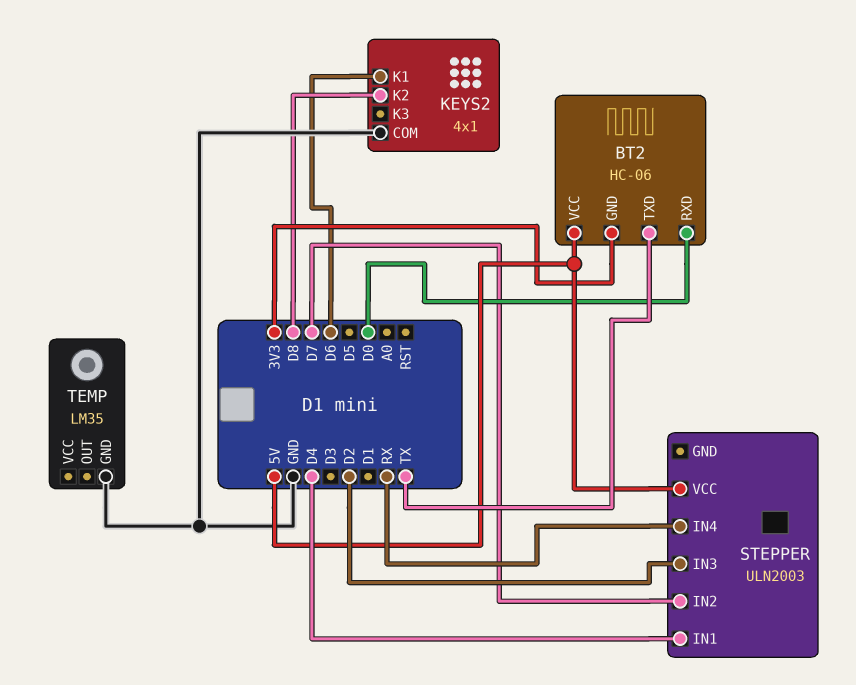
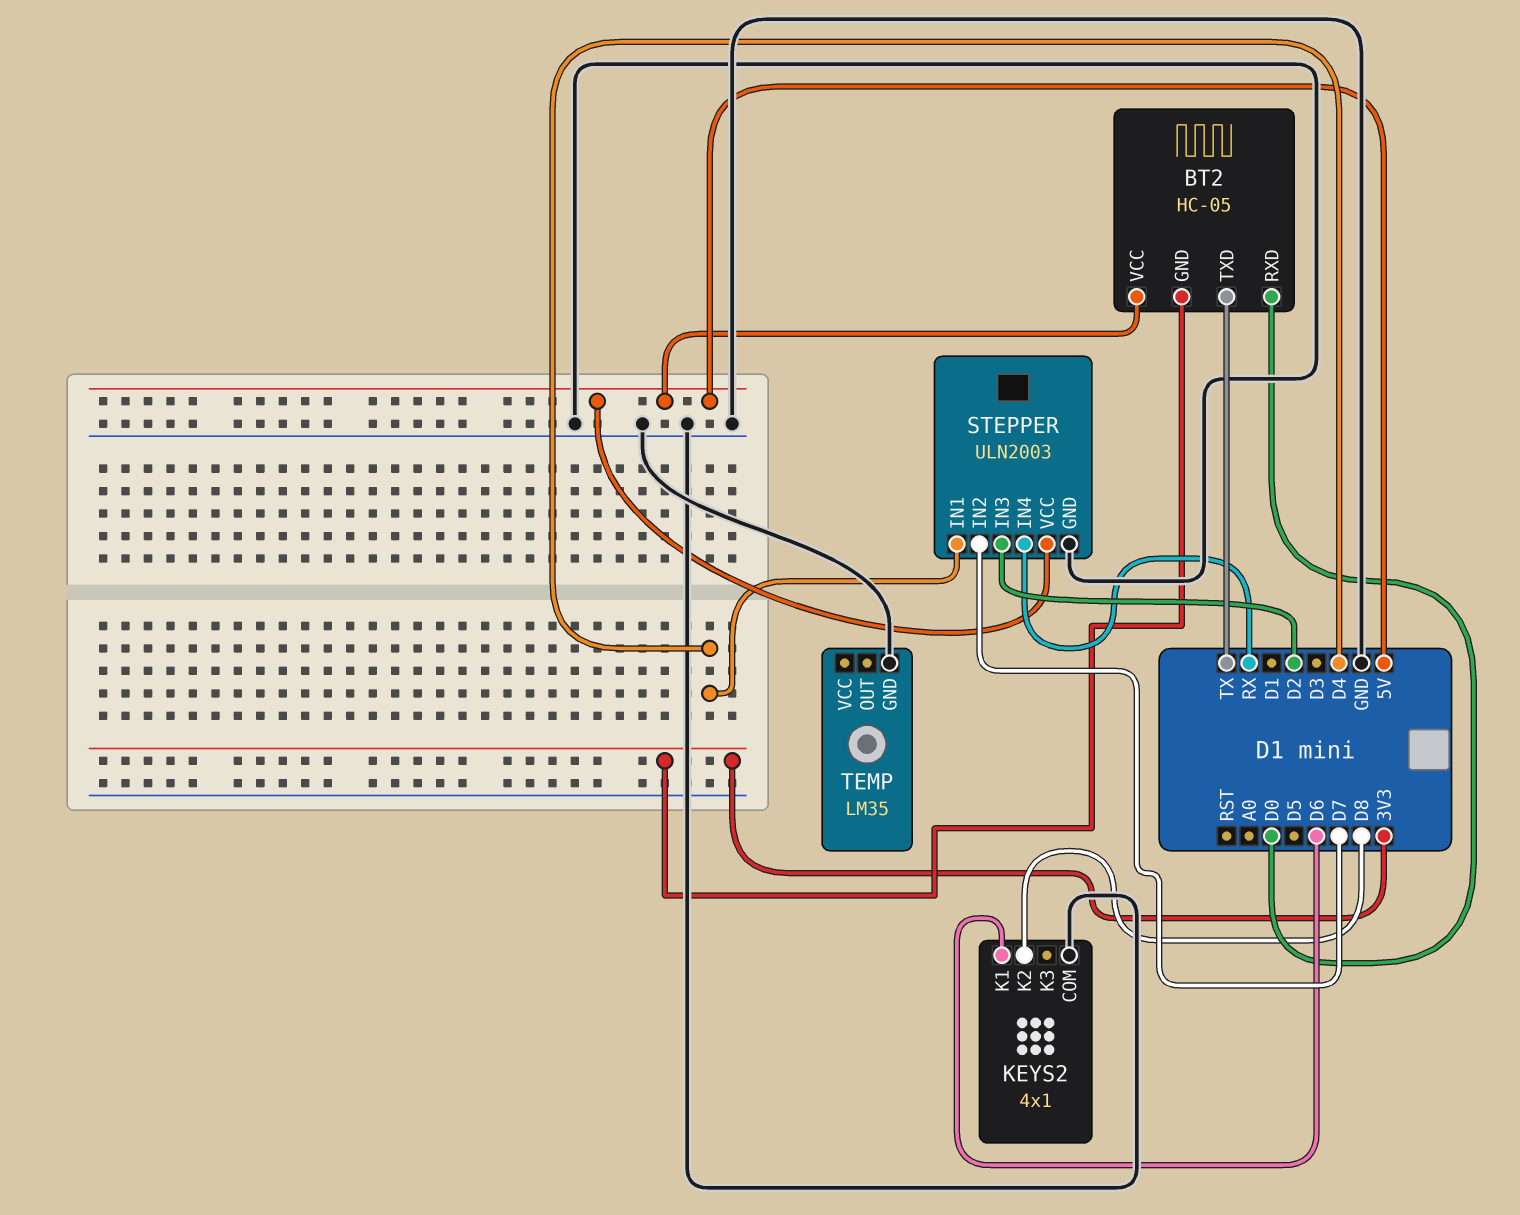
BT2: HC-06 -> HC-05
STEPPER pin GND: none -> GND

